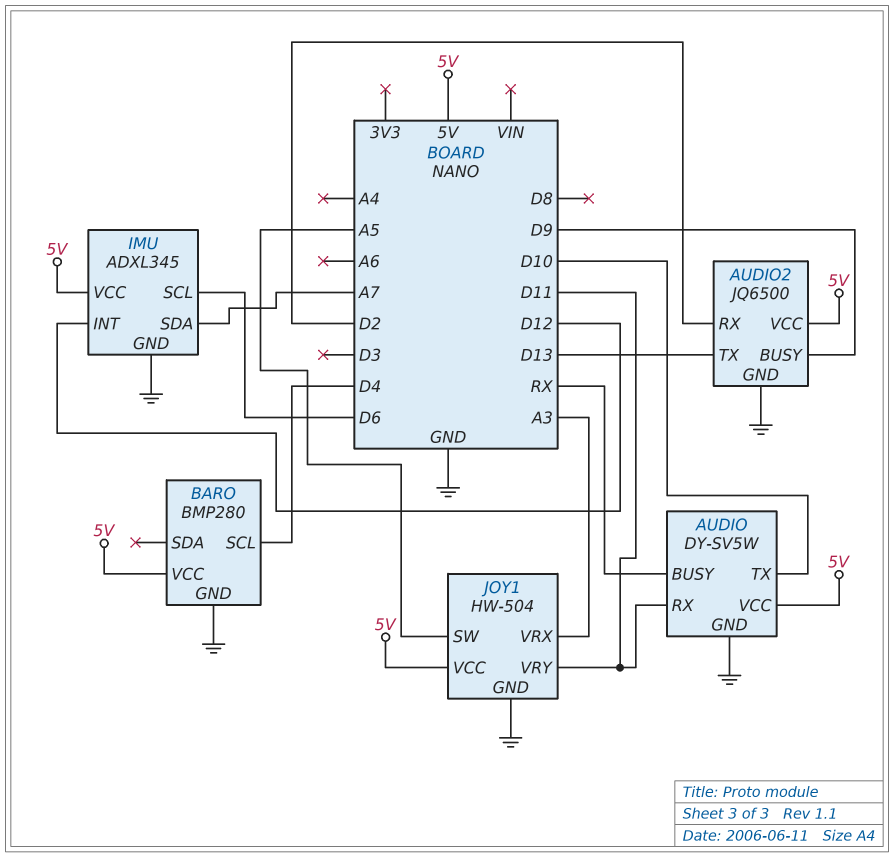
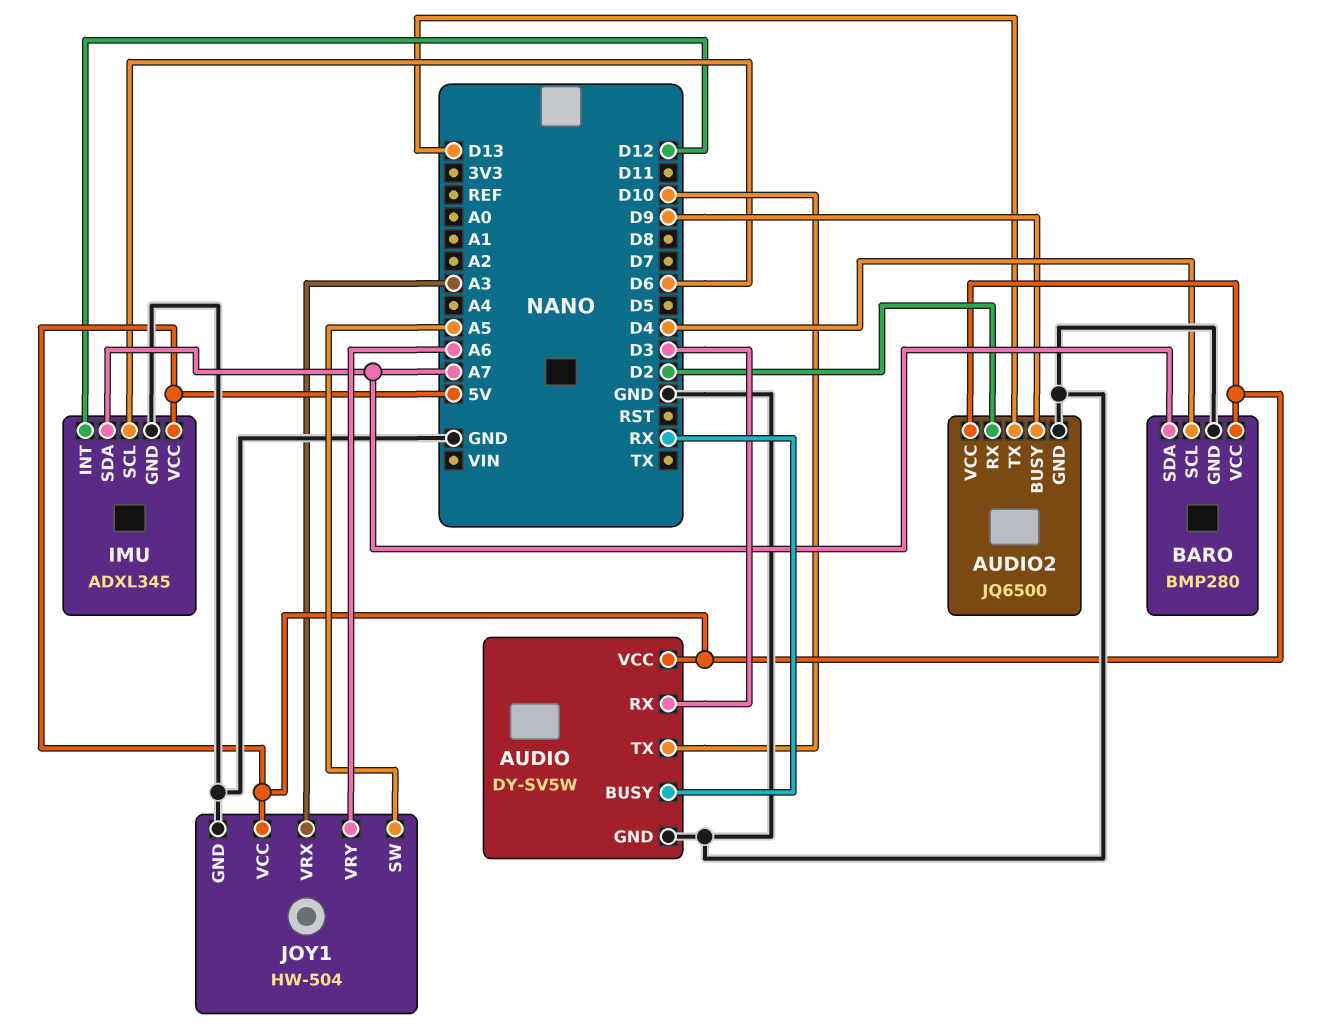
AUDIO pin RX: D11 -> D3
BARO pin SDA: none -> A7
JOY1 pin VRY: D11 -> A6

